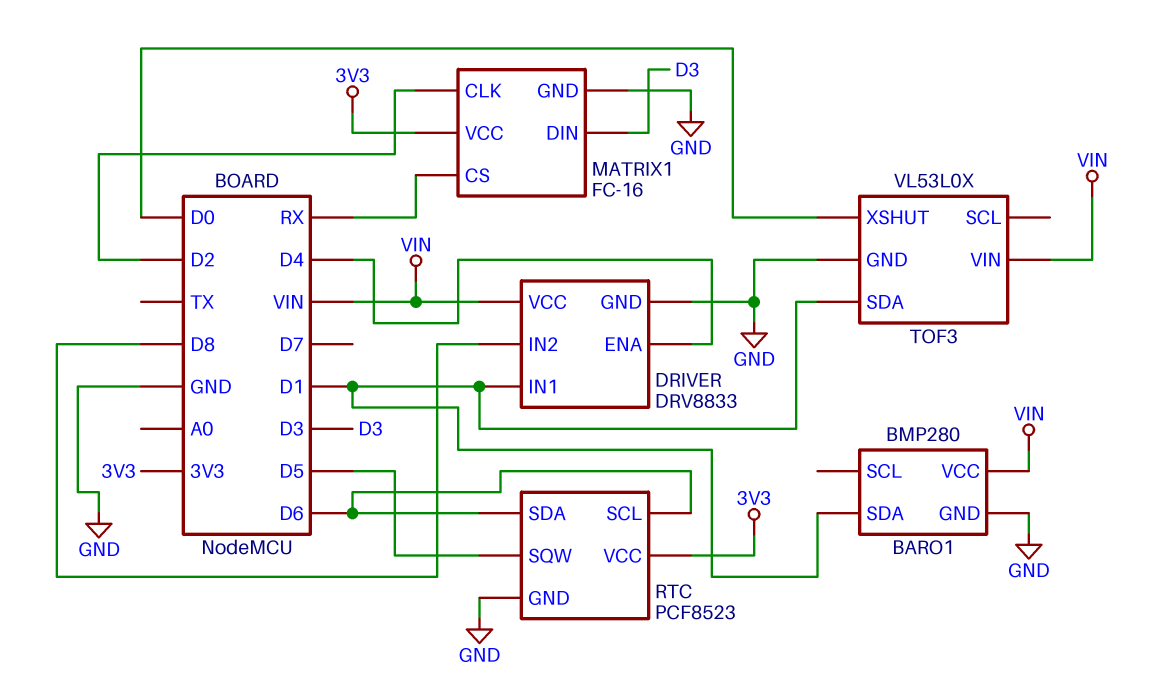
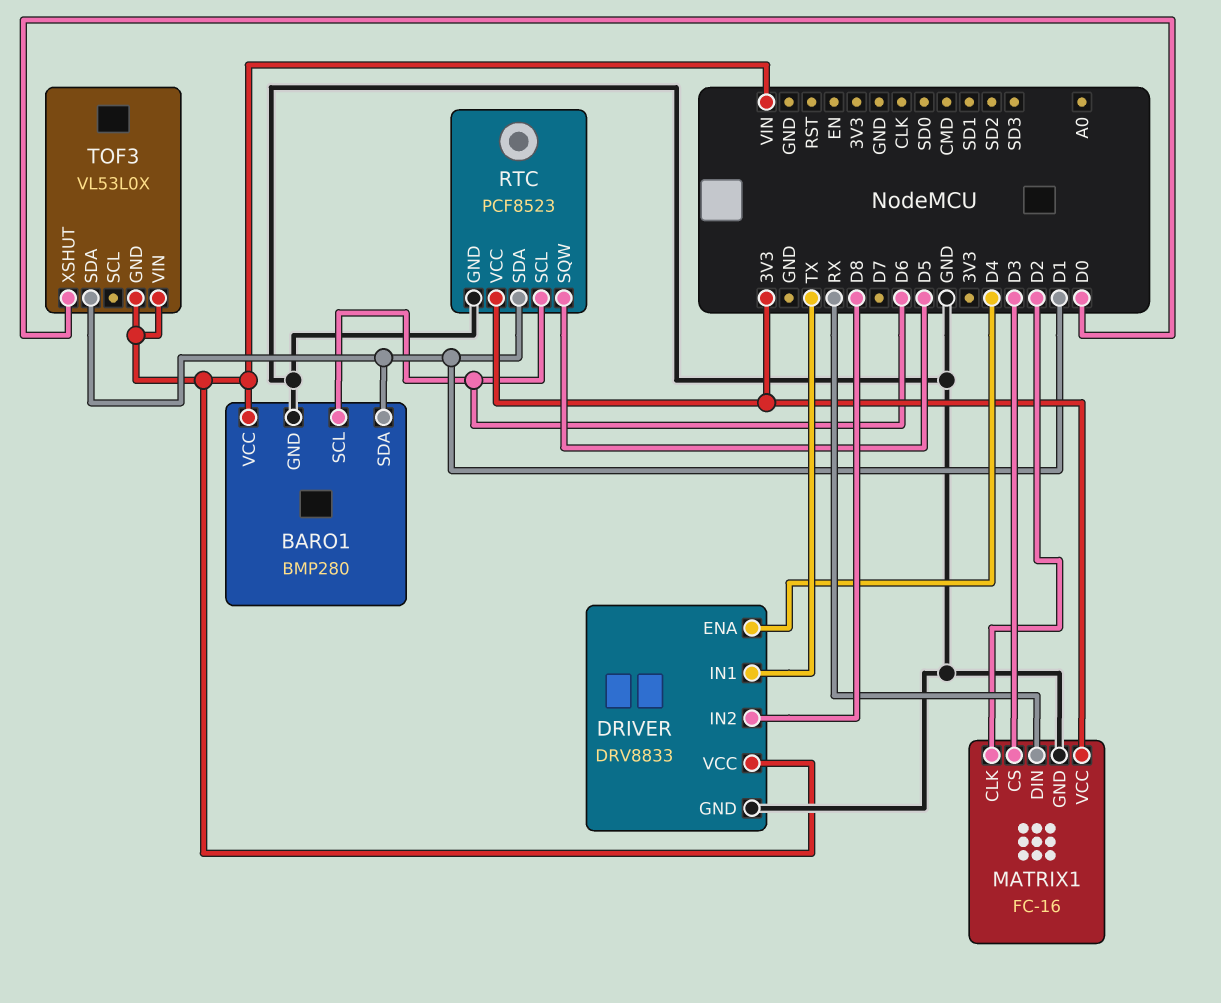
BARO1 pin SCL: none -> D6
DRIVER pin IN1: D1 -> TX
MATRIX1 pin CS: RX -> D3
MATRIX1 pin DIN: D3 -> RX
RTC pin SDA: D6 -> D1
TOF3 pin GND: GND -> VIN

